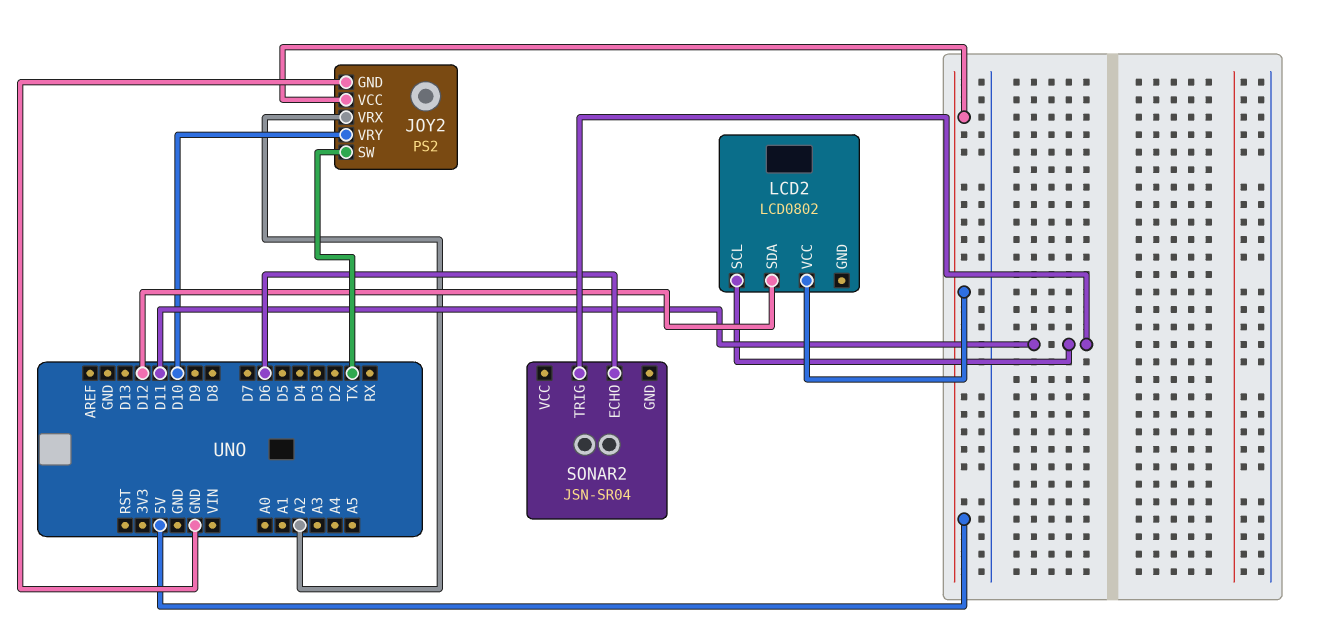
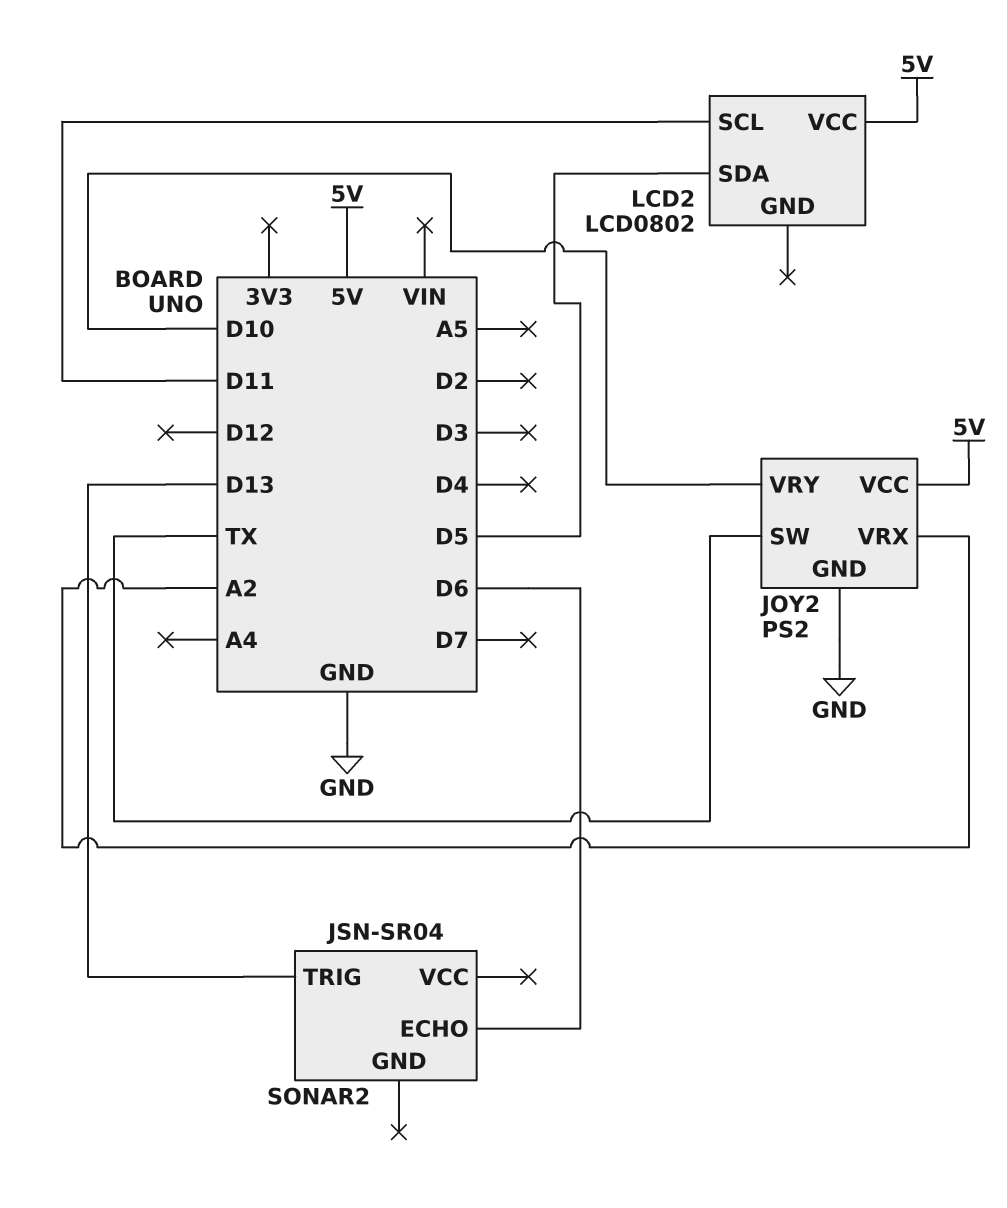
LCD2 pin SDA: D12 -> D5
SONAR2 pin TRIG: D11 -> D13

